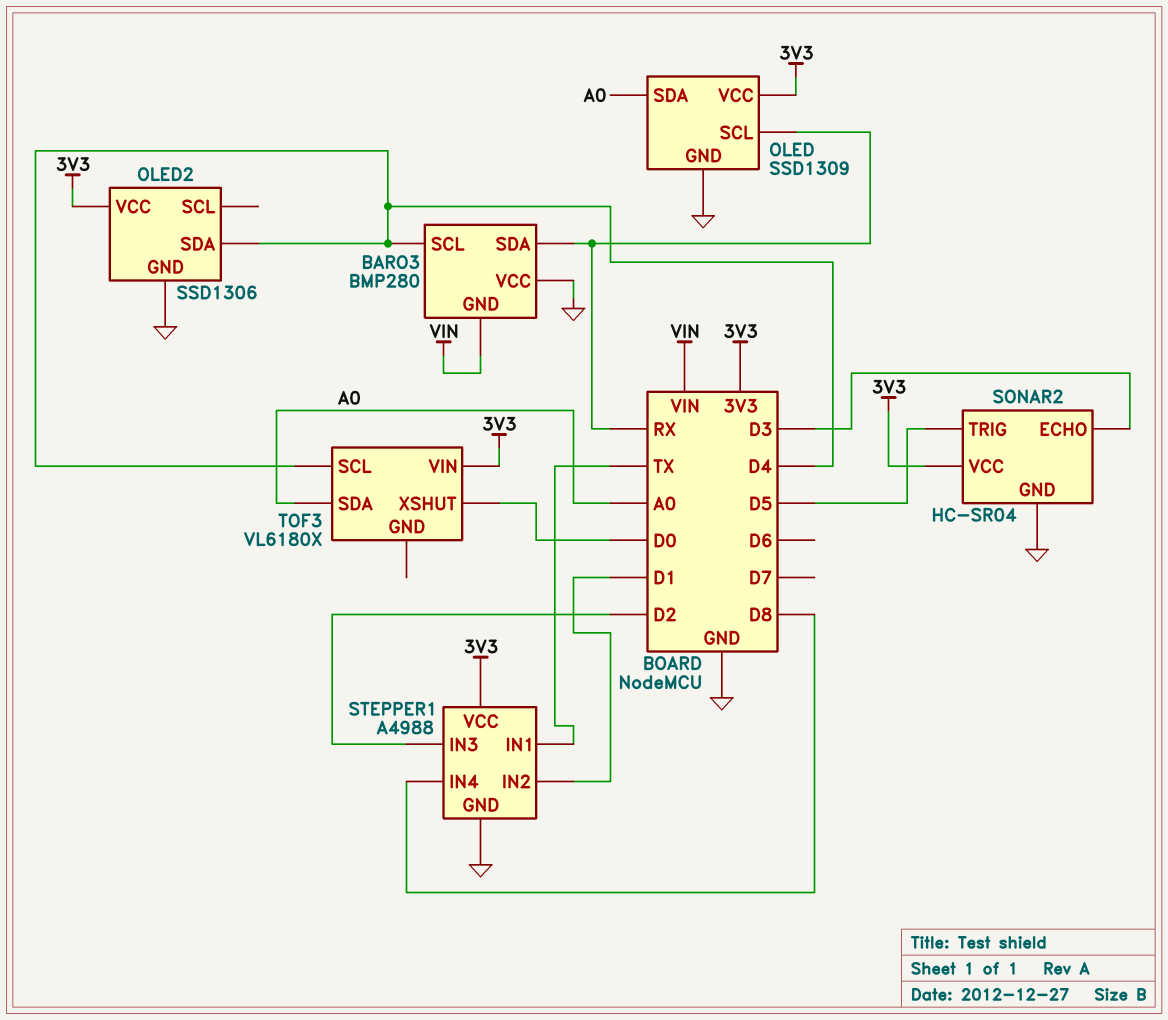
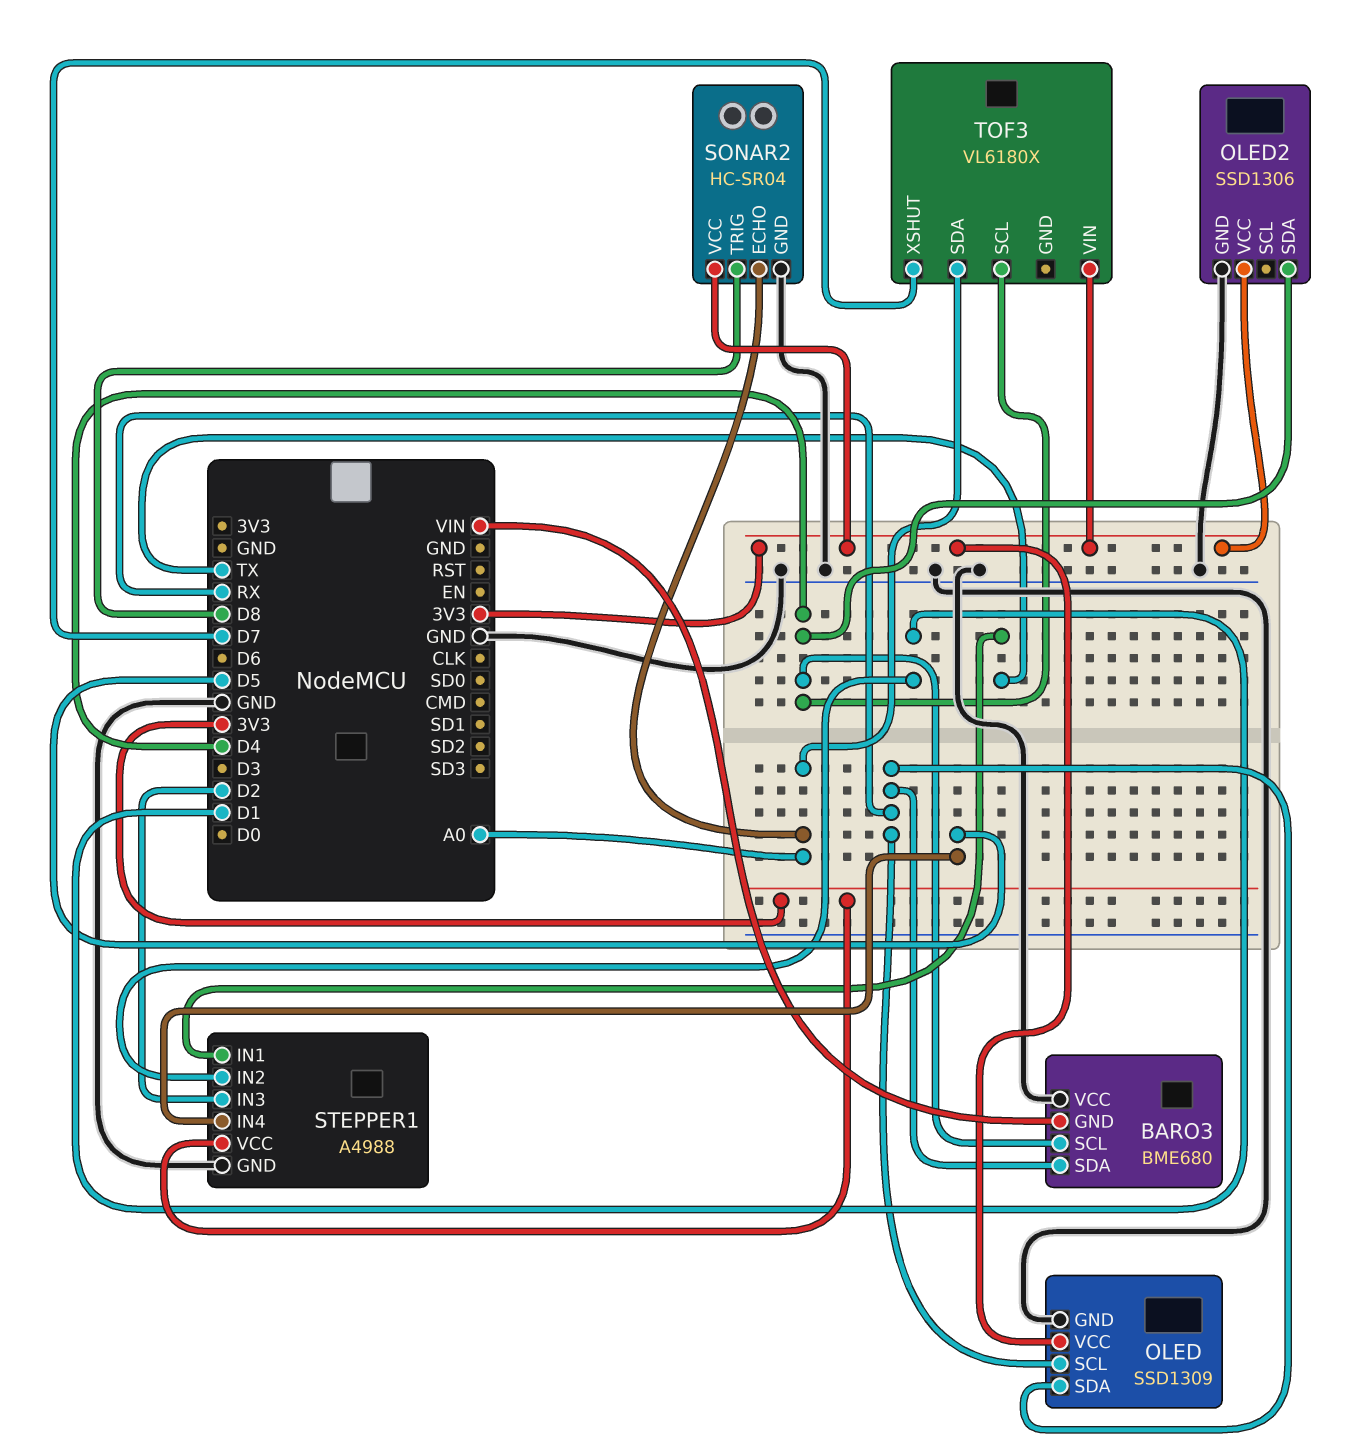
BARO3: BMP280 -> BME680
OLED pin SDA: A0 -> RX
SONAR2 pin ECHO: D3 -> A0
SONAR2 pin TRIG: D5 -> D8
STEPPER1 pin IN4: D8 -> D5
TOF3 pin XSHUT: D0 -> D7

